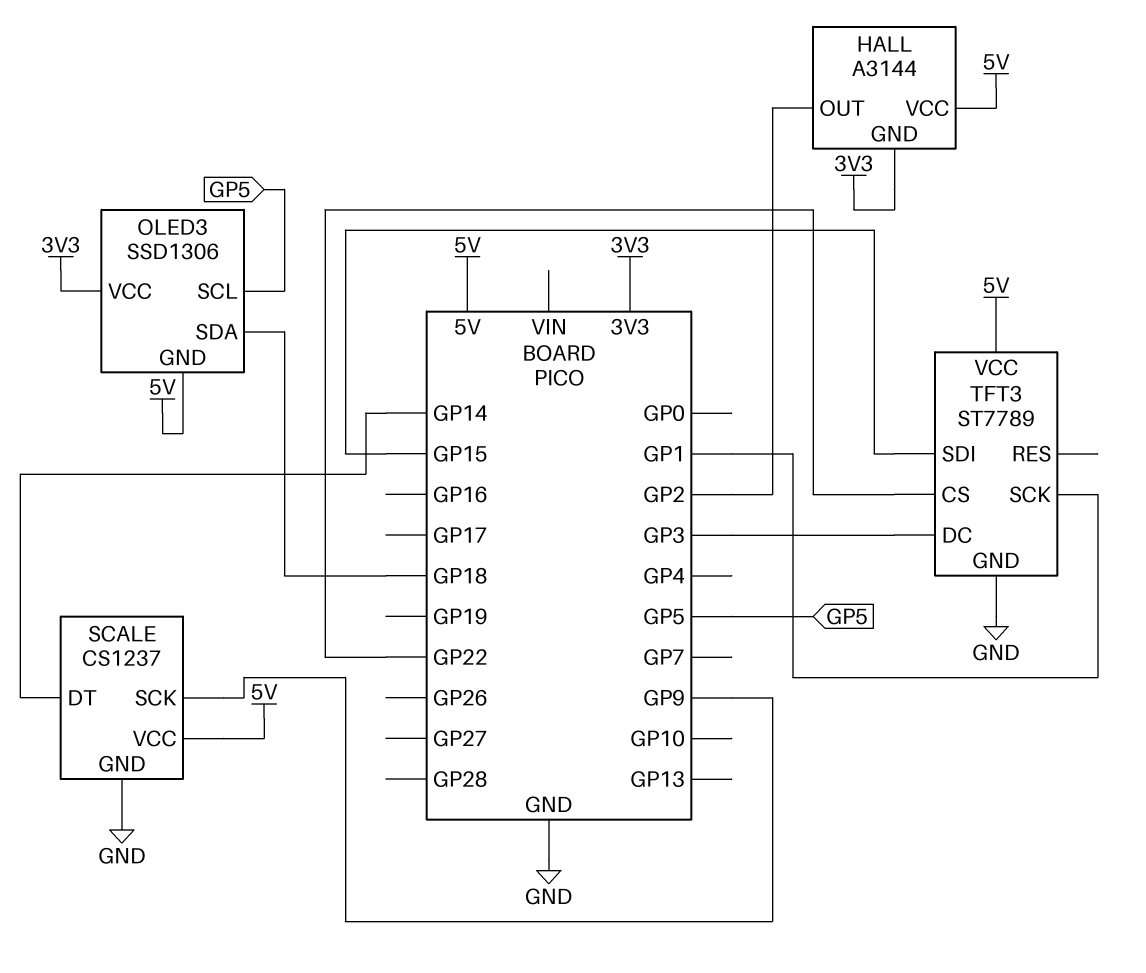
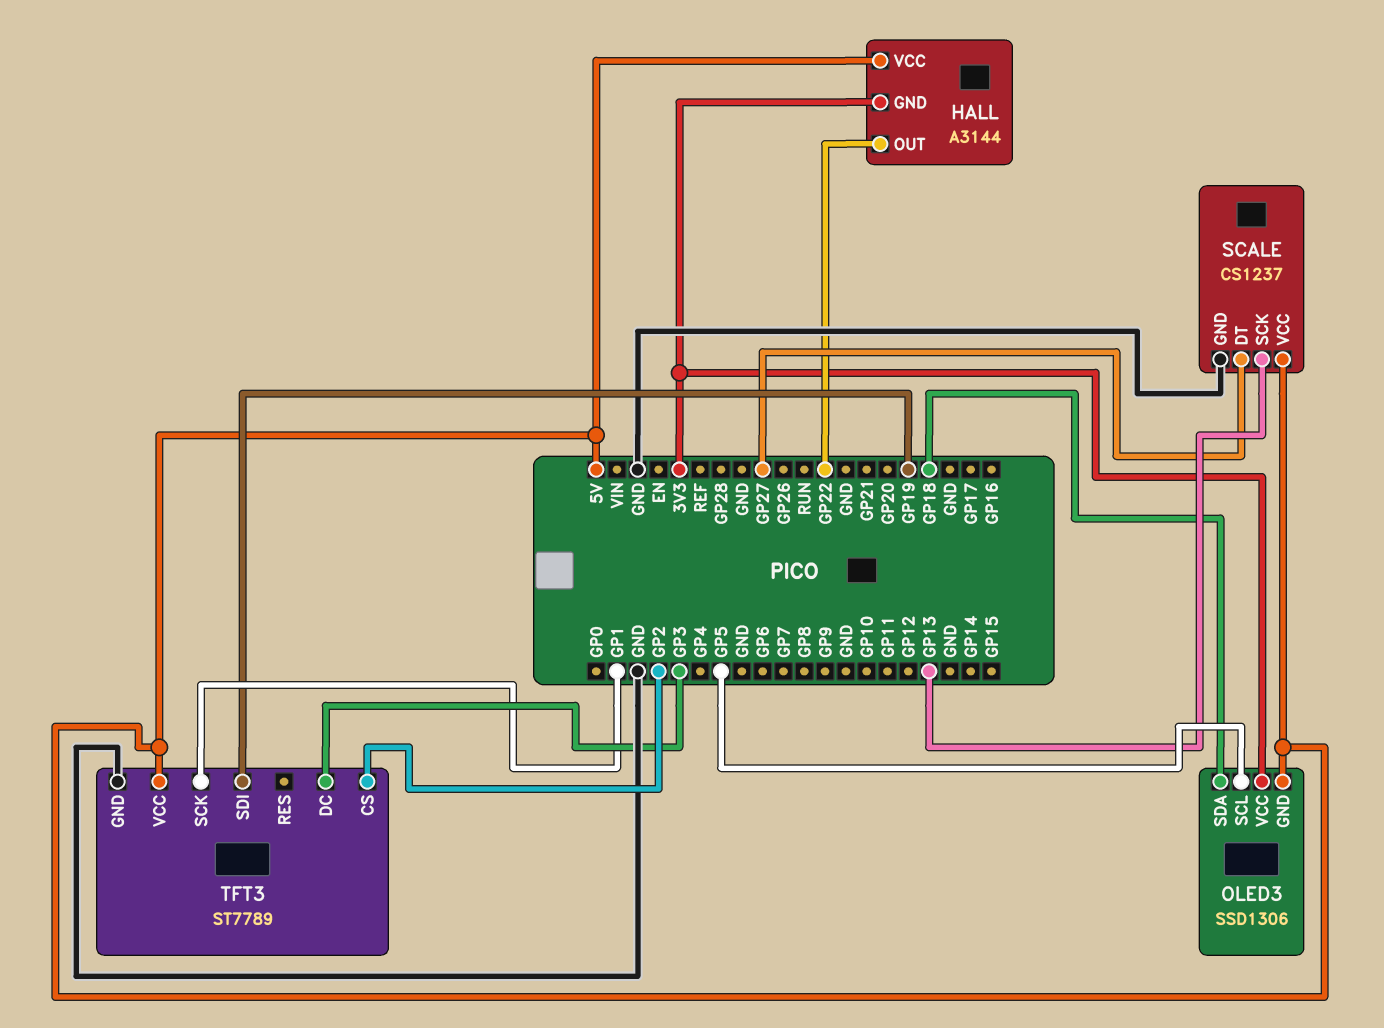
HALL pin OUT: GP2 -> GP22
SCALE pin DT: GP14 -> GP27
SCALE pin SCK: GP9 -> GP13
TFT3 pin CS: GP22 -> GP2
TFT3 pin SDI: GP15 -> GP19

